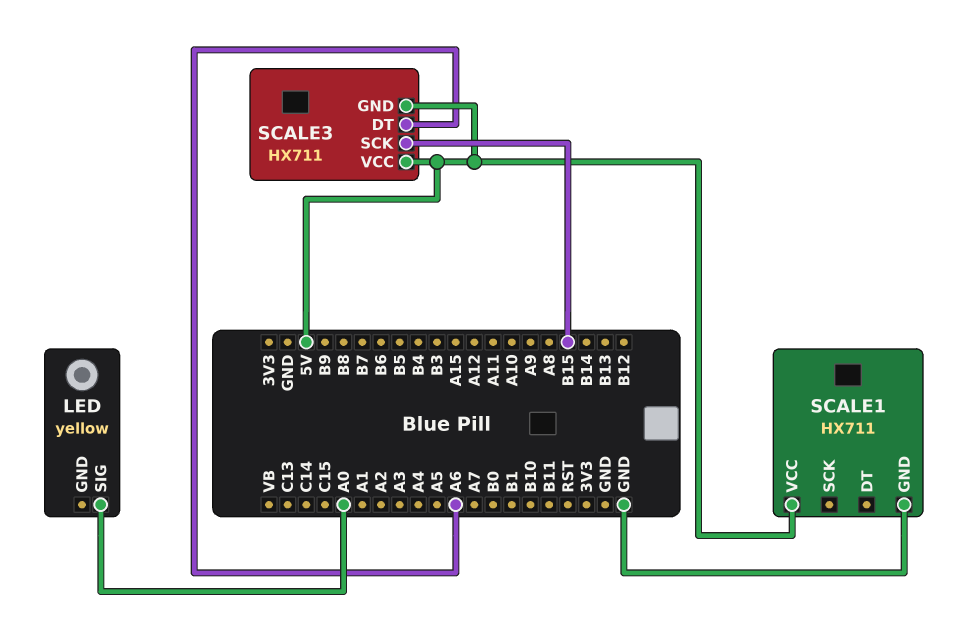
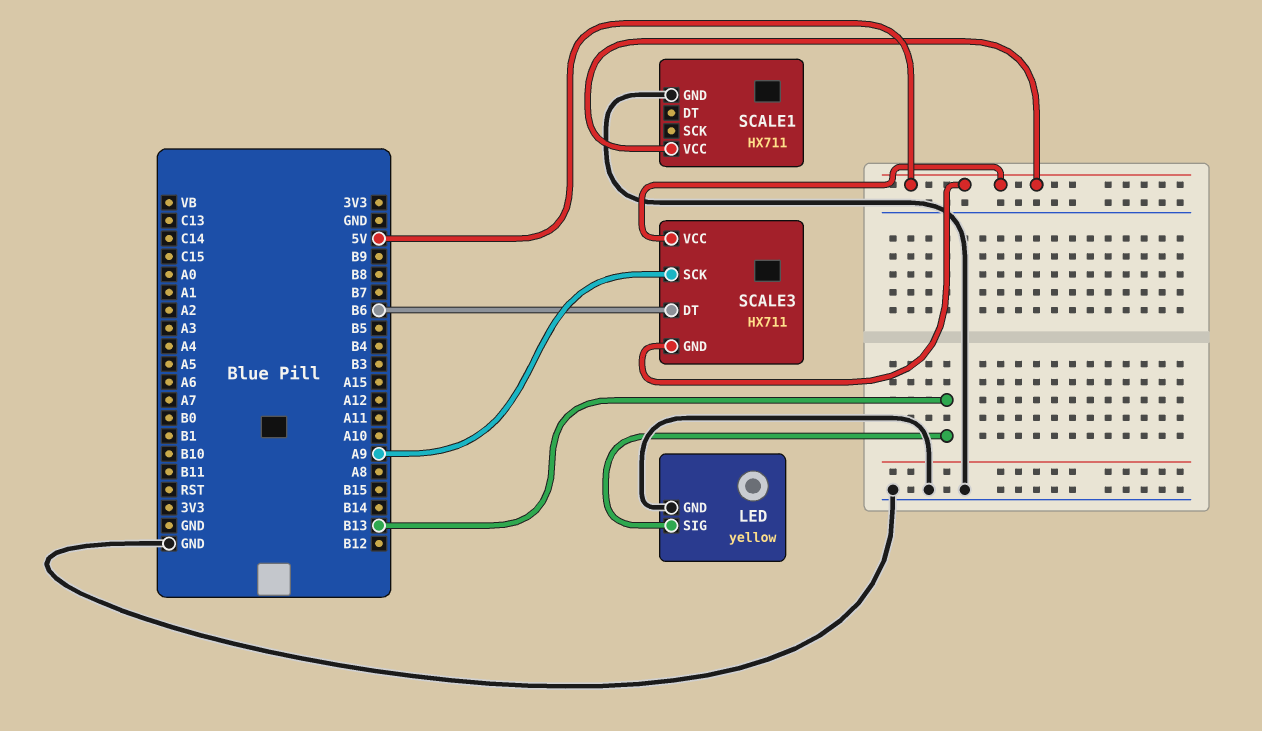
LED pin GND: none -> GND
LED pin SIG: A0 -> B13
SCALE3 pin DT: A6 -> B6
SCALE3 pin SCK: B15 -> A9

